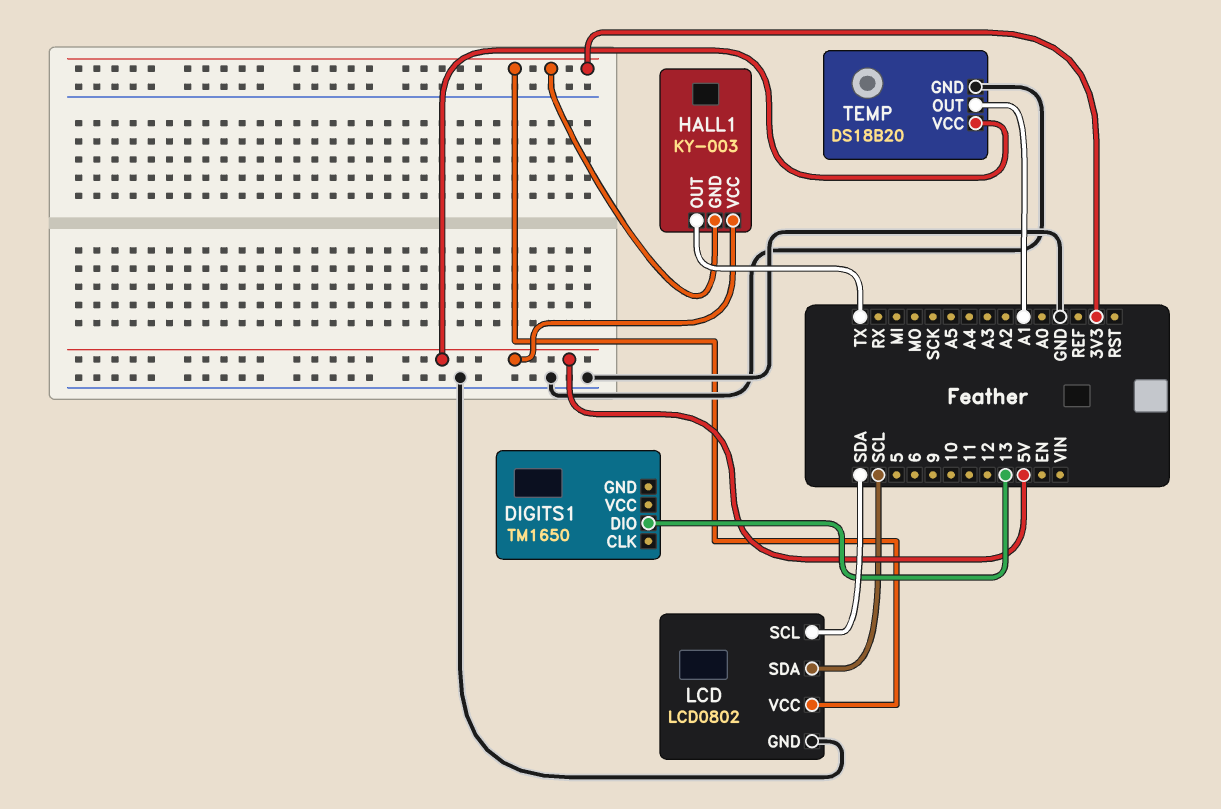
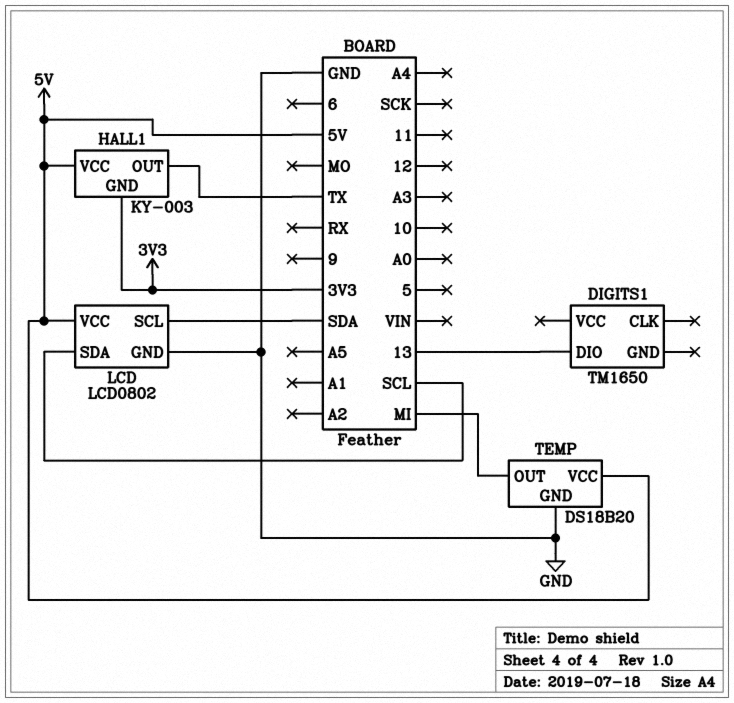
LCD pin VCC: 3V3 -> 5V
TEMP pin OUT: A1 -> MI

